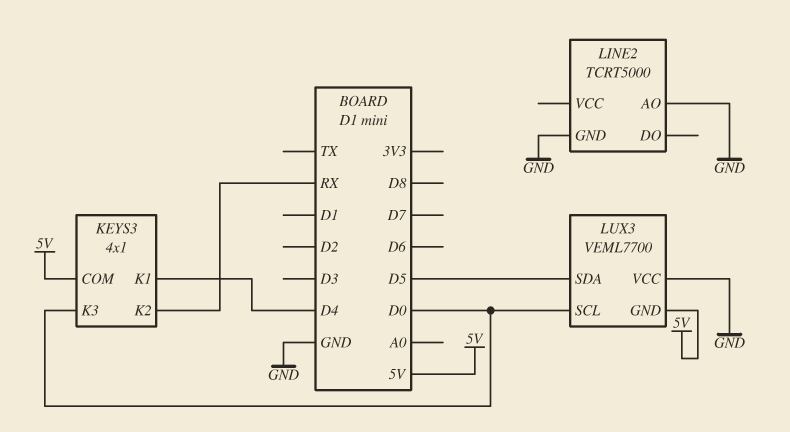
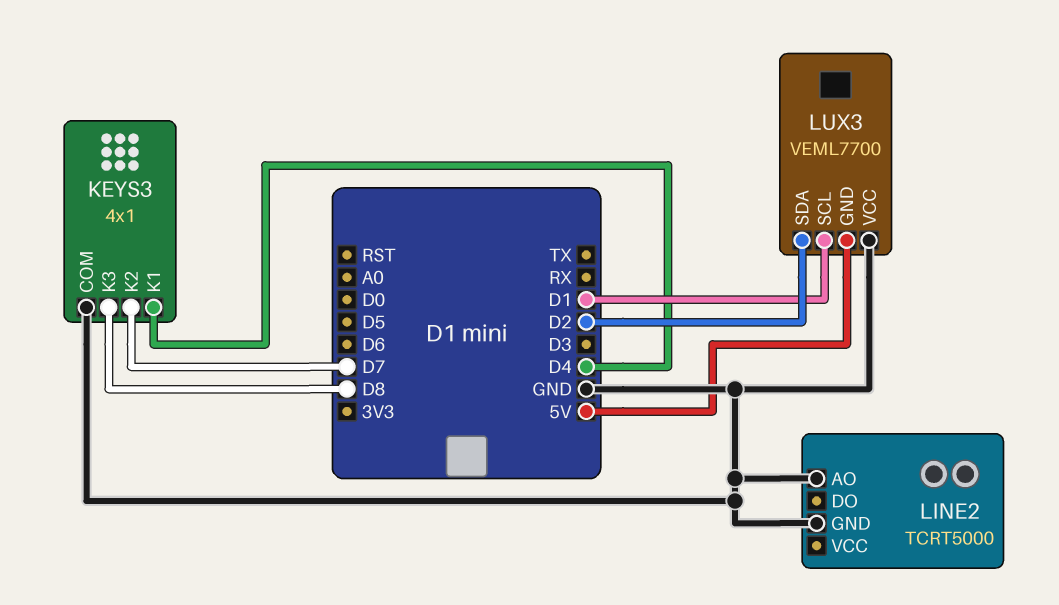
KEYS3 pin COM: 5V -> GND
KEYS3 pin K2: RX -> D7
KEYS3 pin K3: D0 -> D8
LUX3 pin SCL: D0 -> D1
LUX3 pin SDA: D5 -> D2

